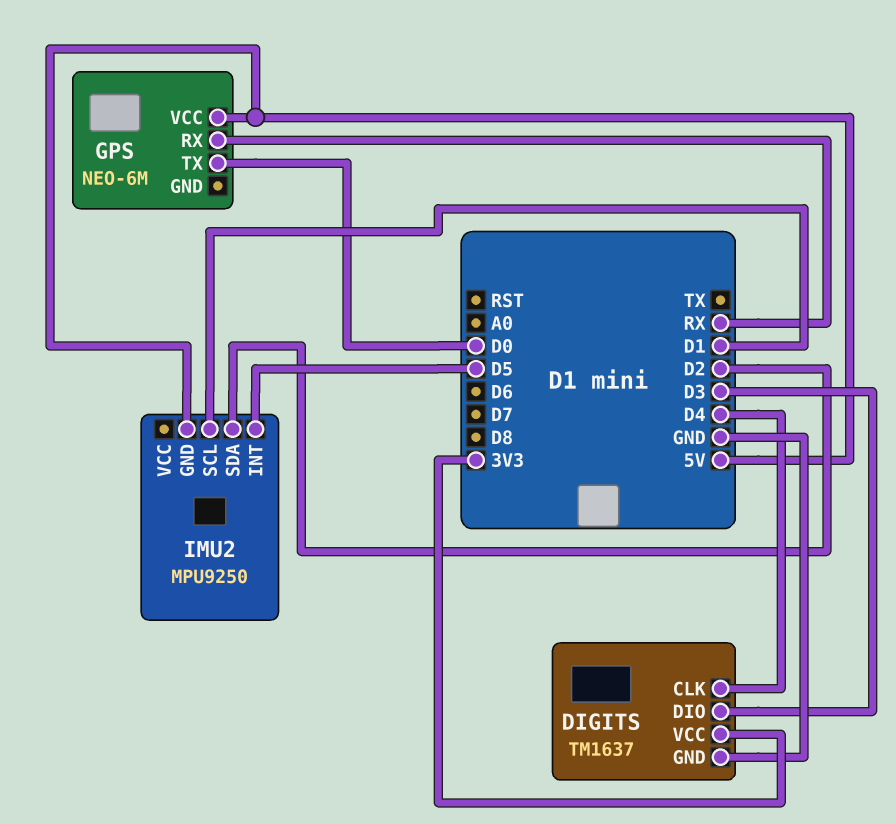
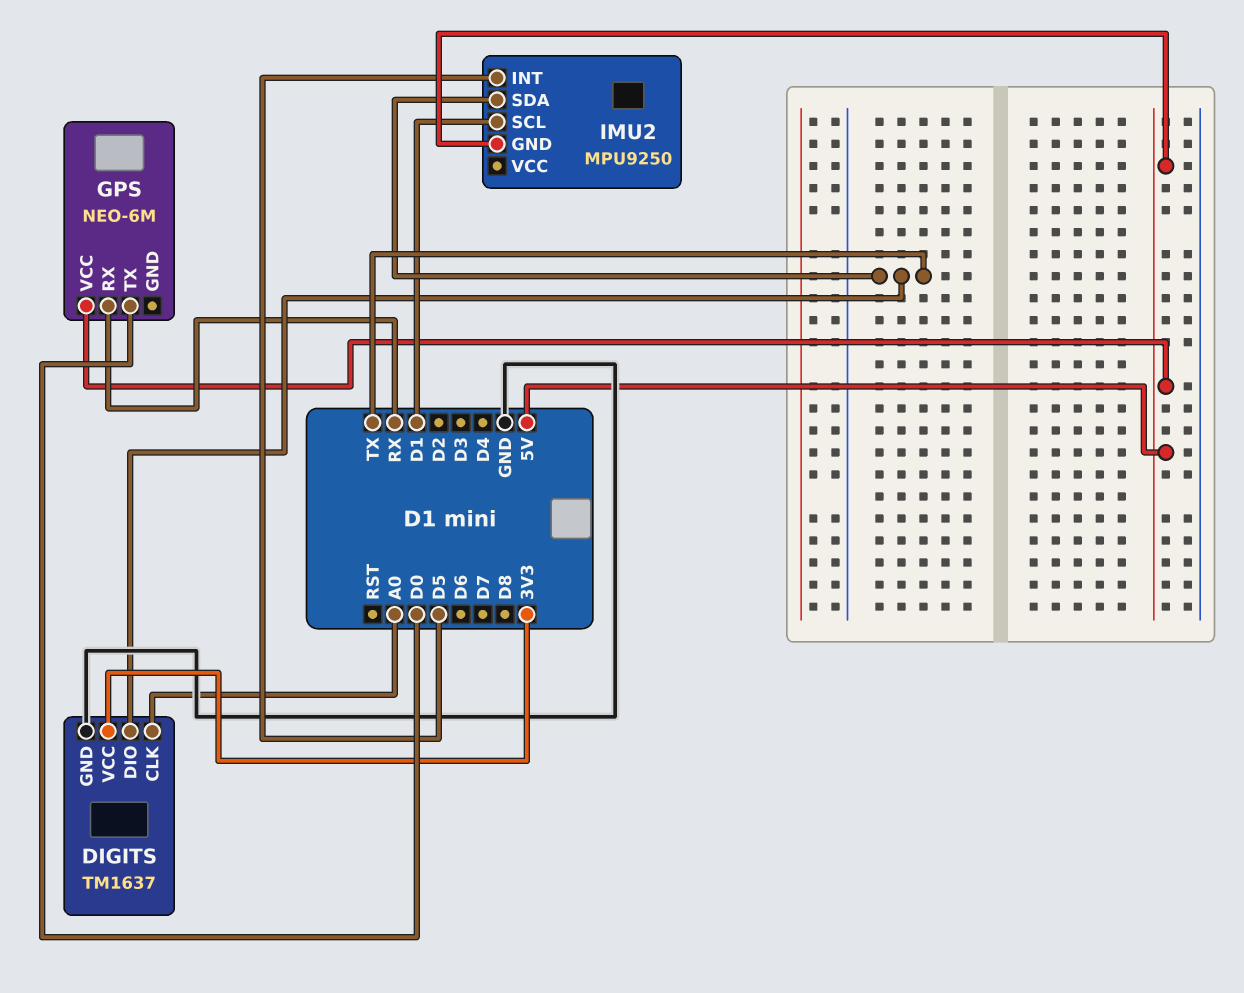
DIGITS pin CLK: D4 -> A0
DIGITS pin DIO: D3 -> TX
IMU2 pin SDA: D2 -> TX

